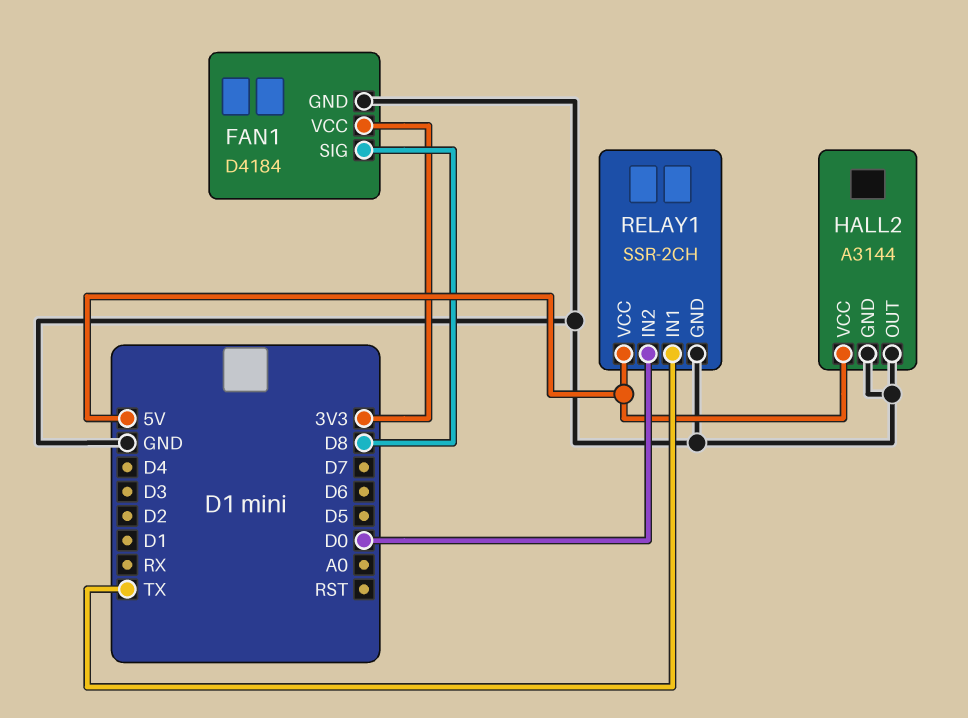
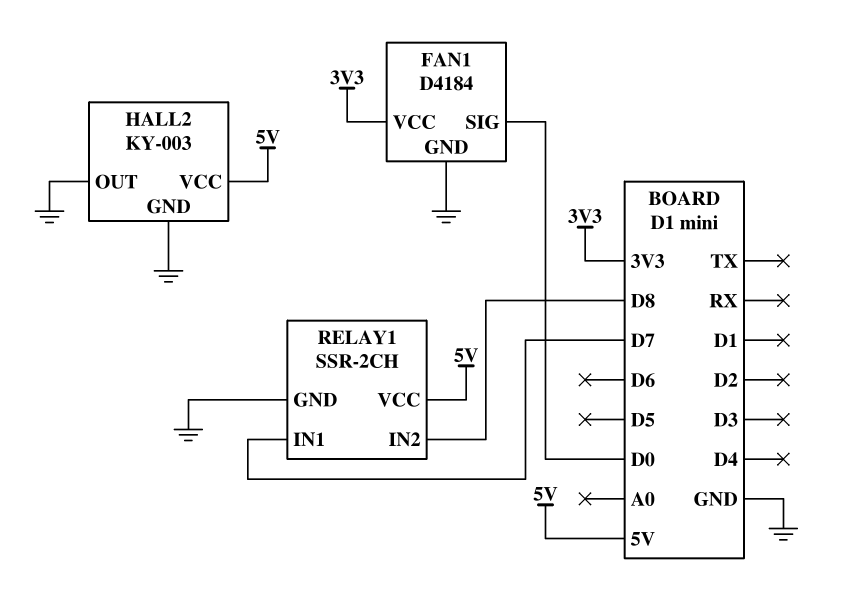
FAN1 pin SIG: D8 -> D0
HALL2: A3144 -> KY-003
RELAY1 pin IN1: TX -> D7
RELAY1 pin IN2: D0 -> D8

